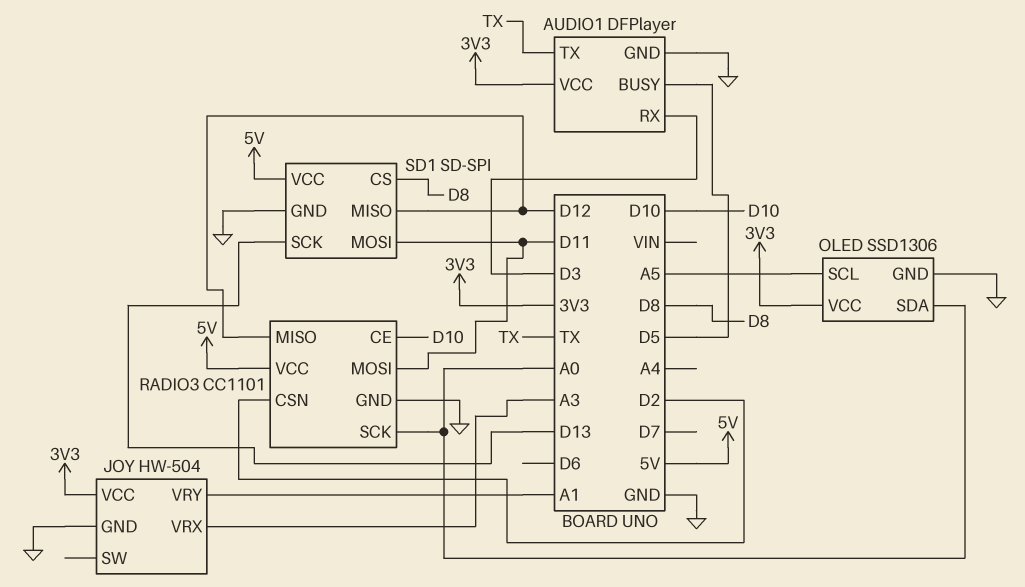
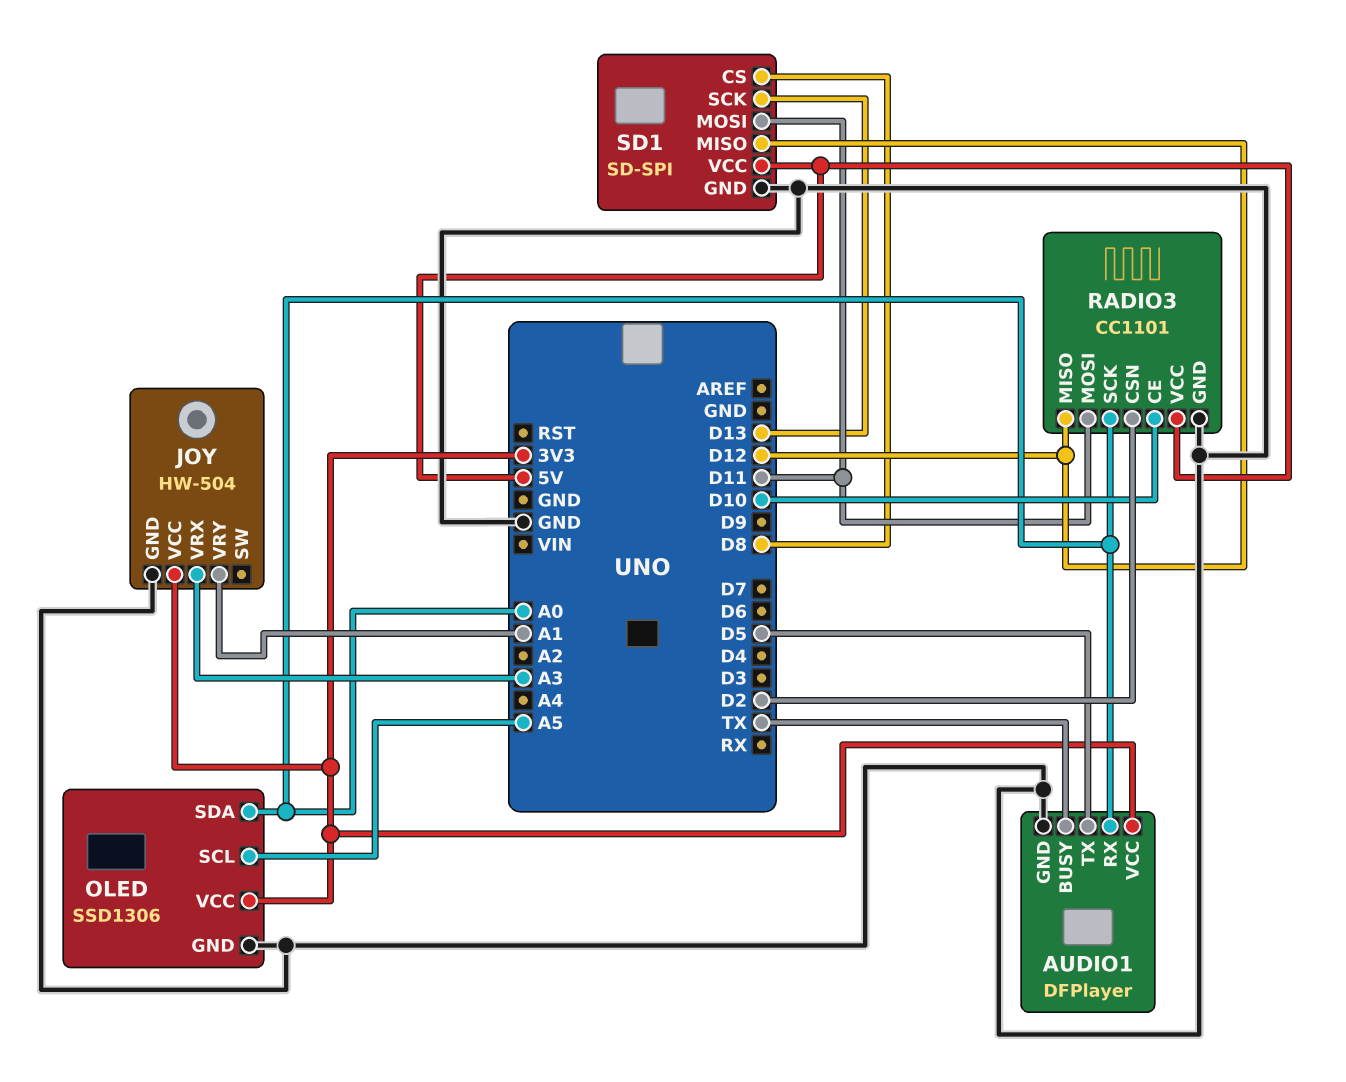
AUDIO1 pin BUSY: D5 -> TX
AUDIO1 pin RX: D3 -> A0
AUDIO1 pin TX: TX -> D5

